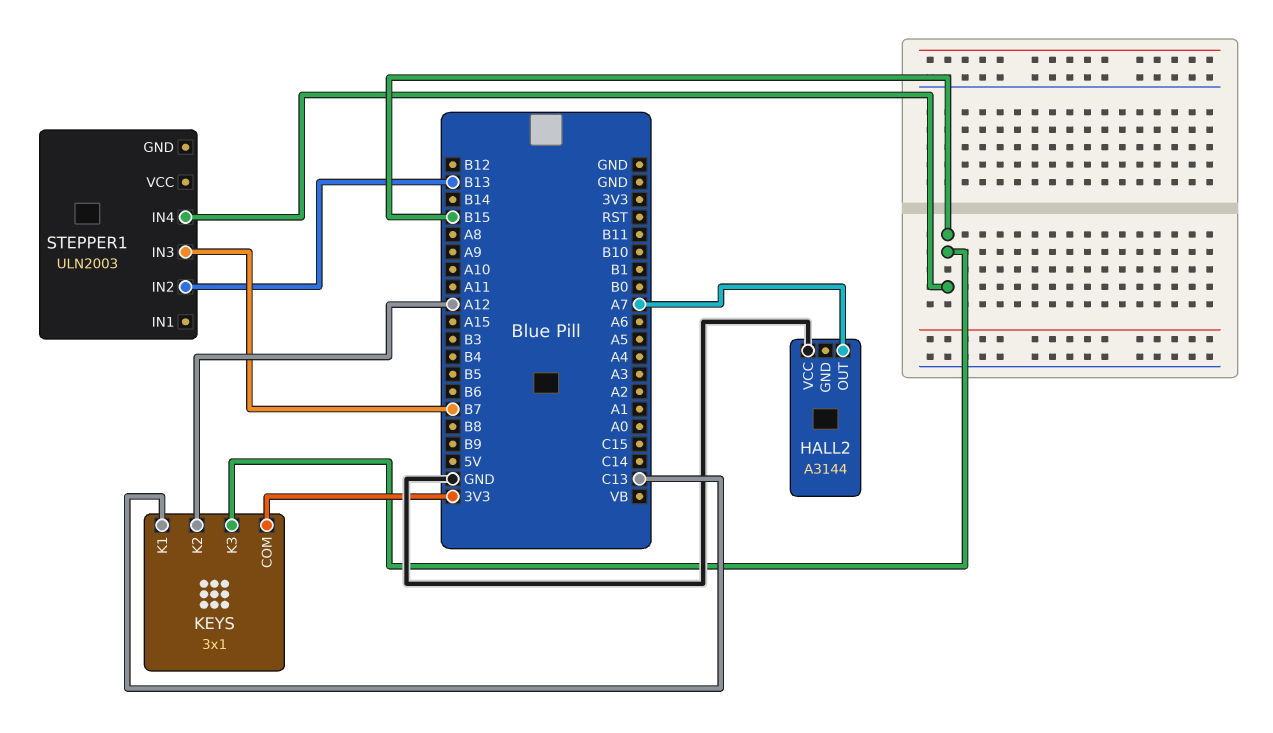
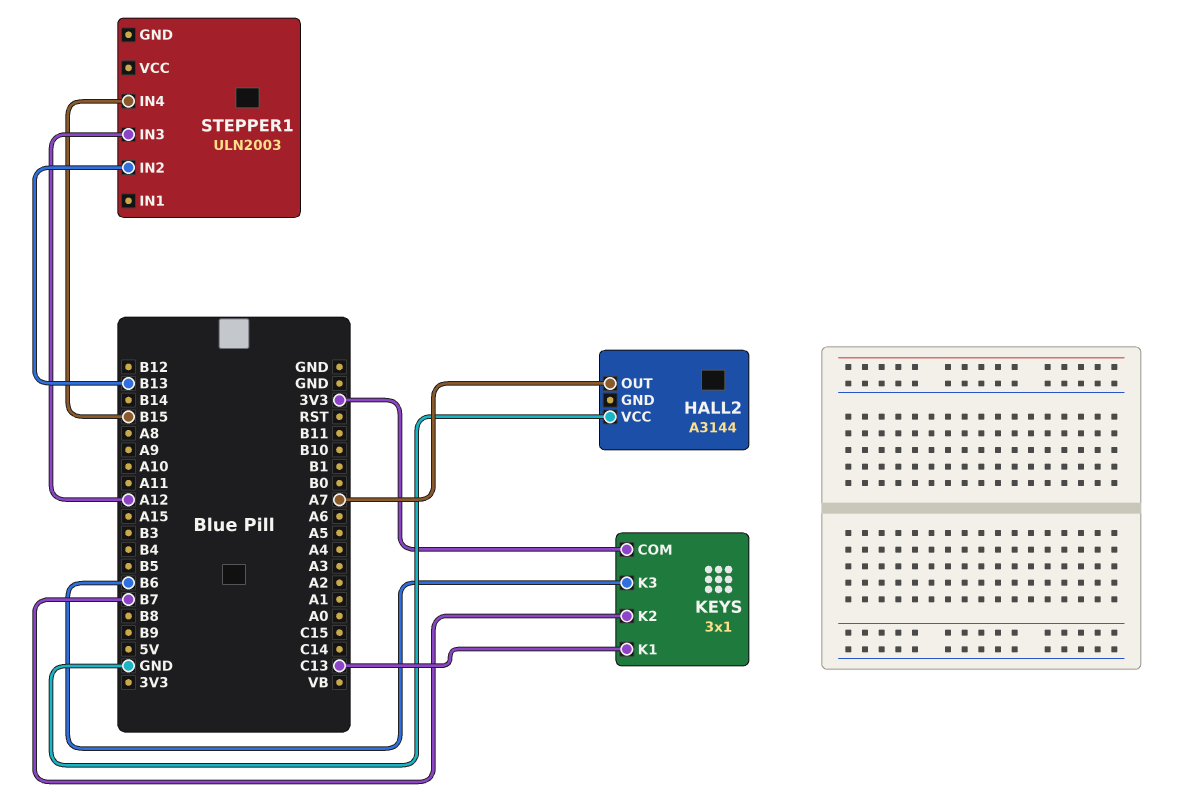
KEYS pin K2: A12 -> B7
KEYS pin K3: B15 -> B6
STEPPER1 pin IN3: B7 -> A12

